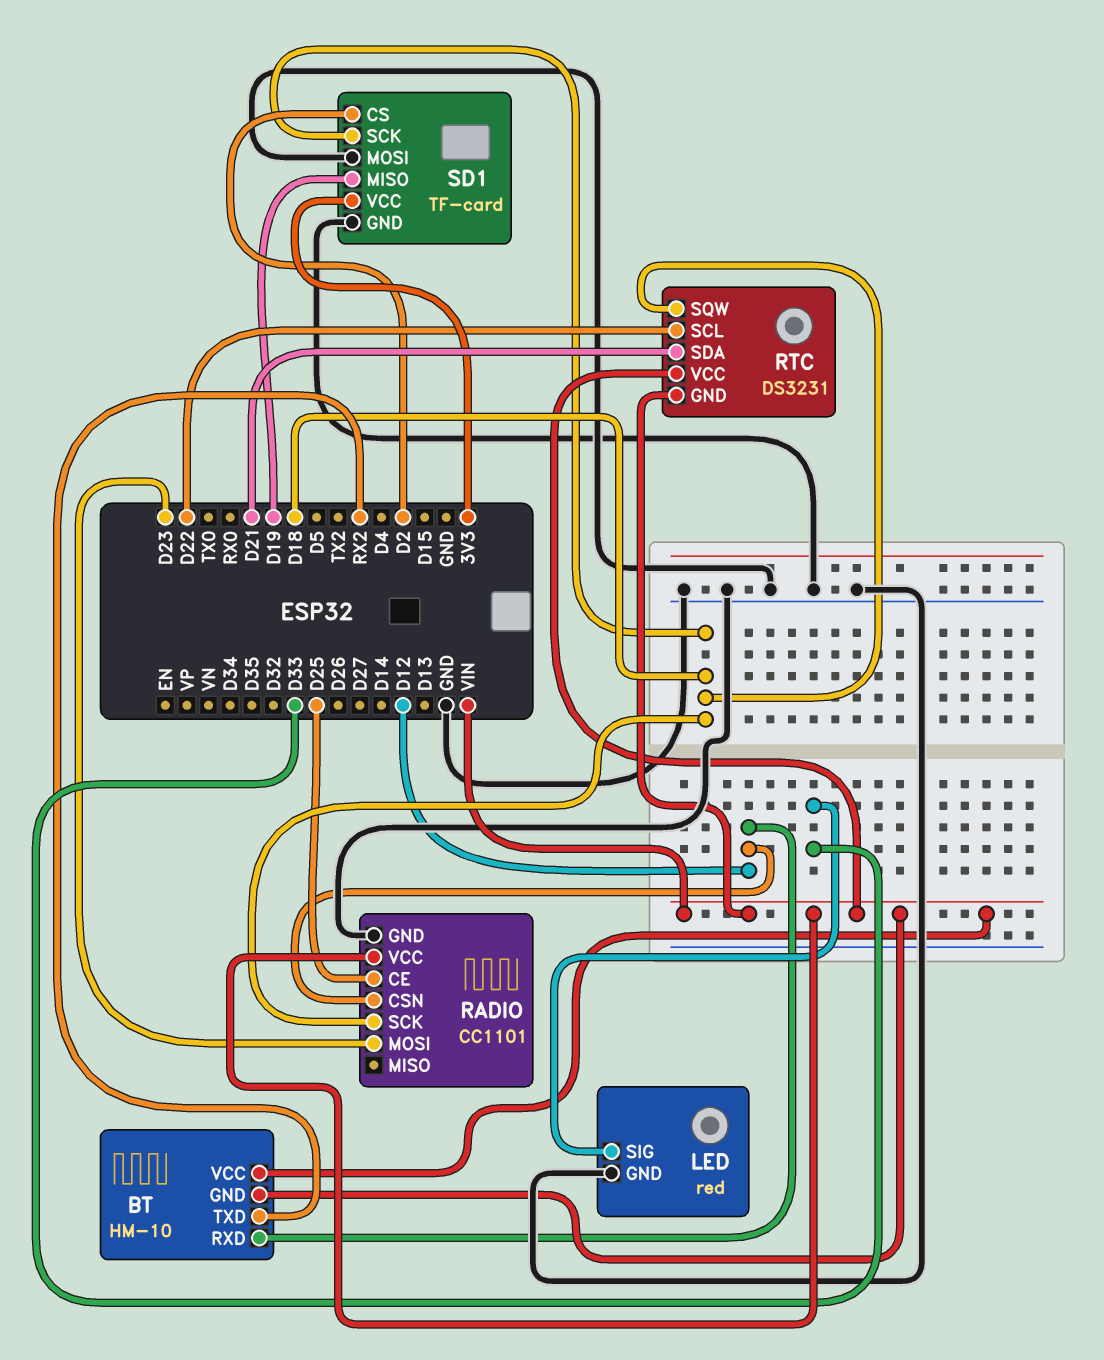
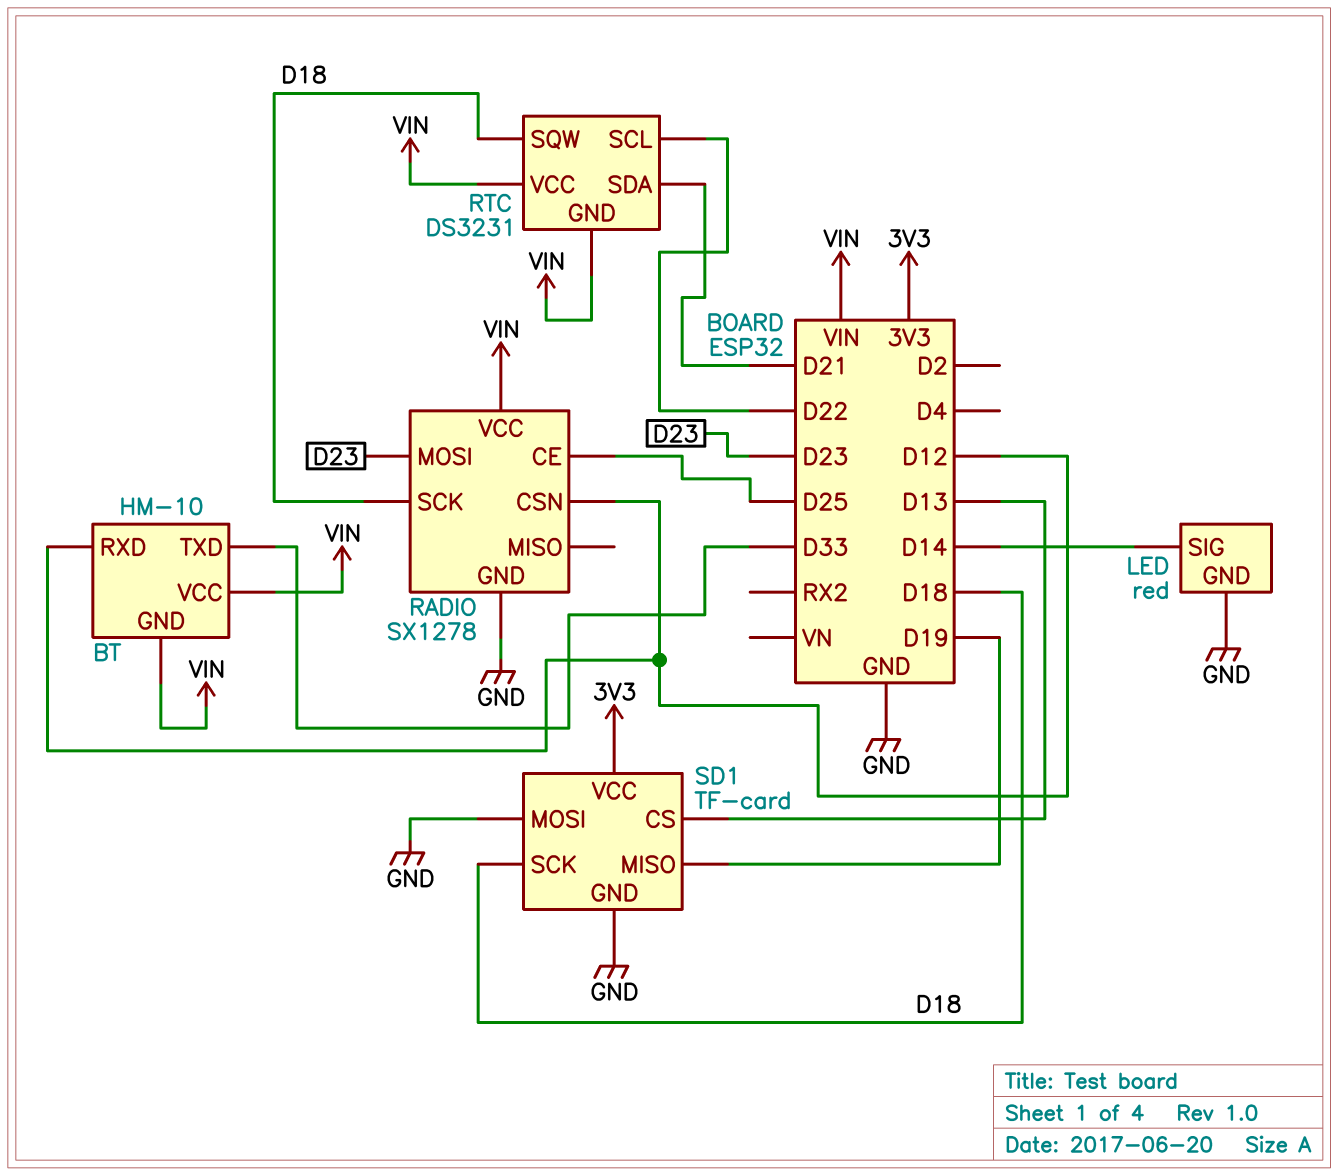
BT pin TXD: RX2 -> D33
LED pin SIG: D33 -> D14
RADIO: CC1101 -> SX1278
SD1 pin CS: D2 -> D13

